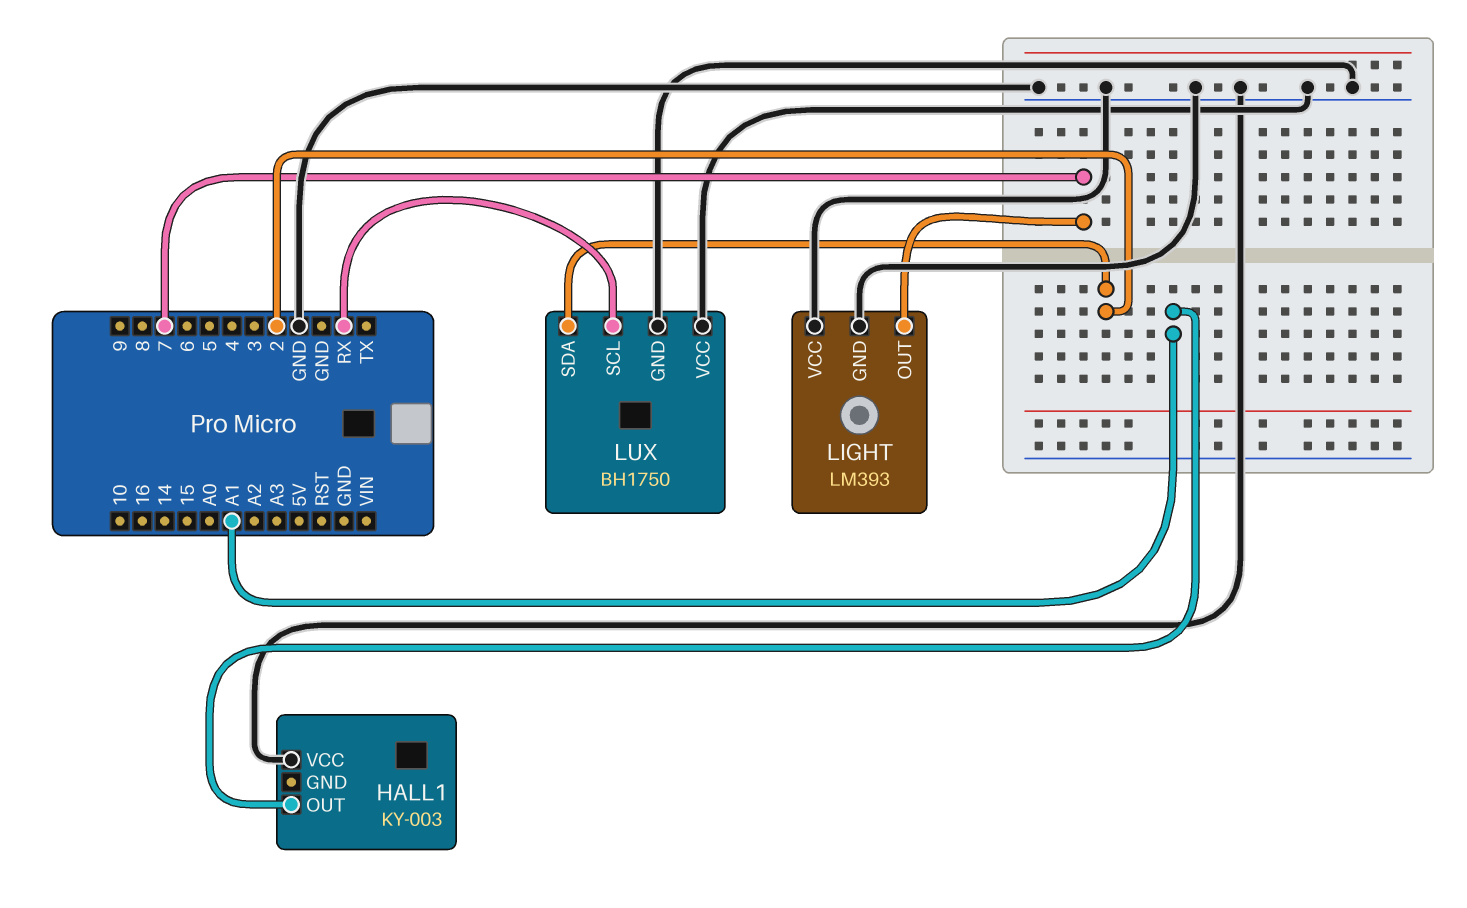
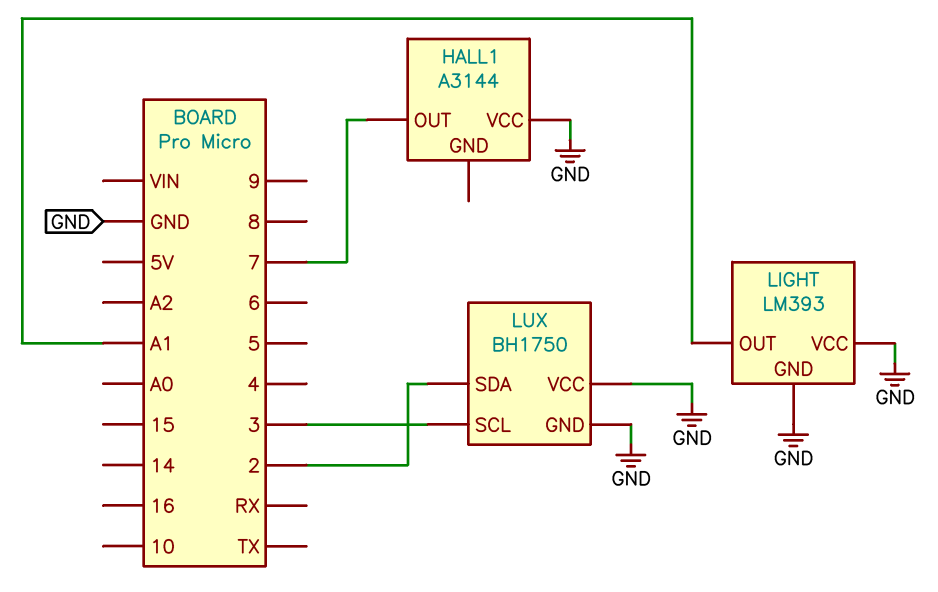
HALL1: KY-003 -> A3144
HALL1 pin OUT: A1 -> 7
LIGHT pin OUT: 7 -> A1
LUX pin SCL: RX -> 3

